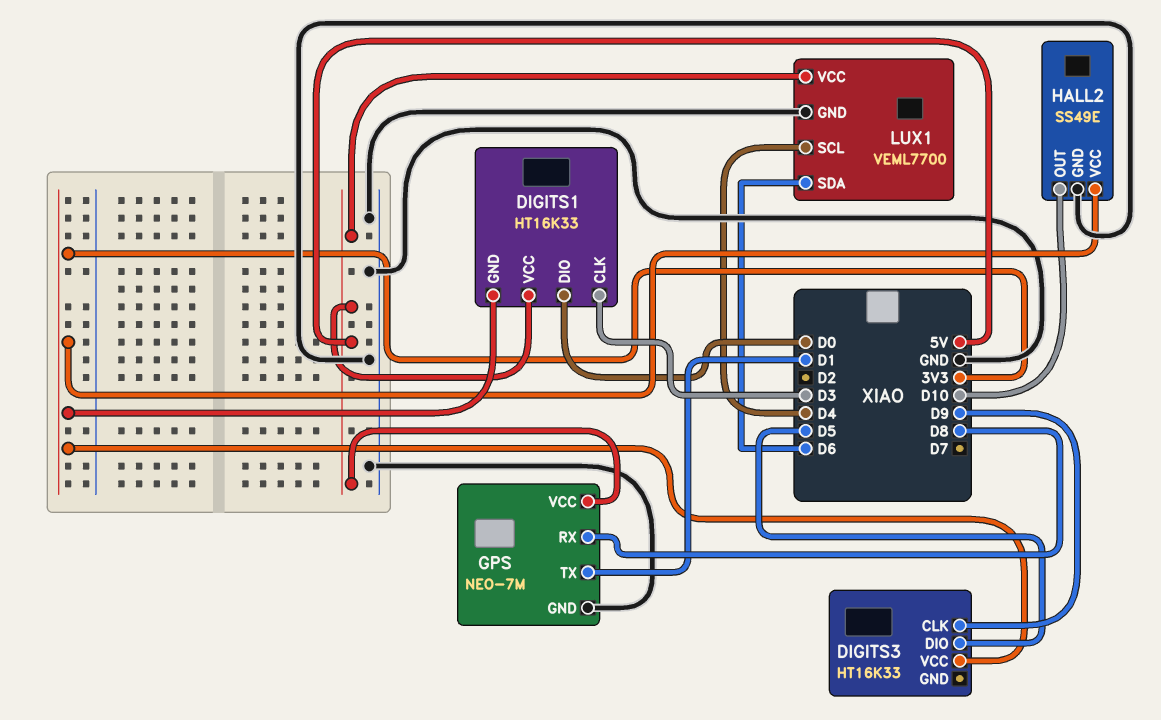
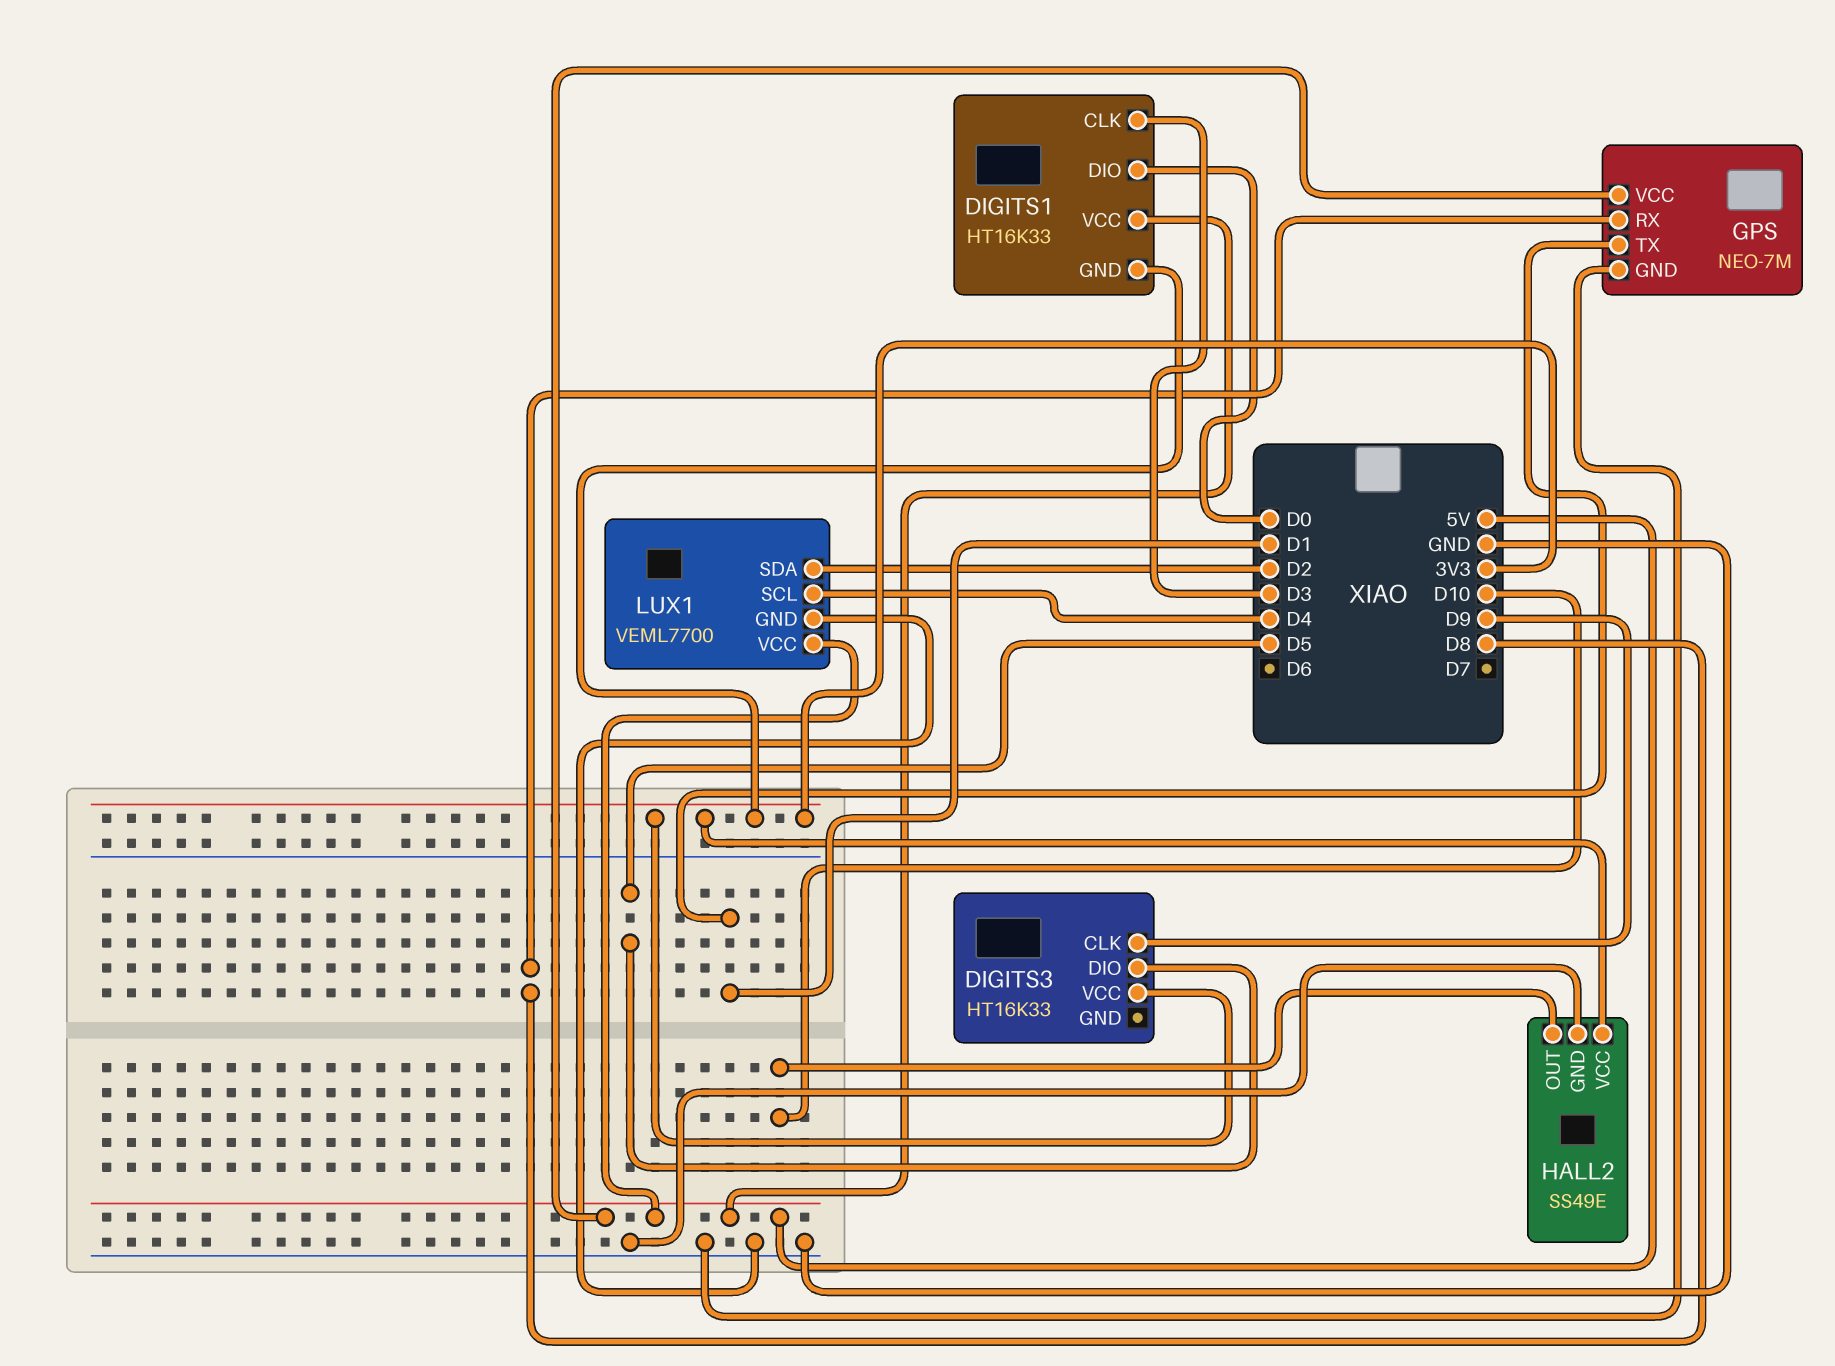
LUX1 pin SDA: D6 -> D2

